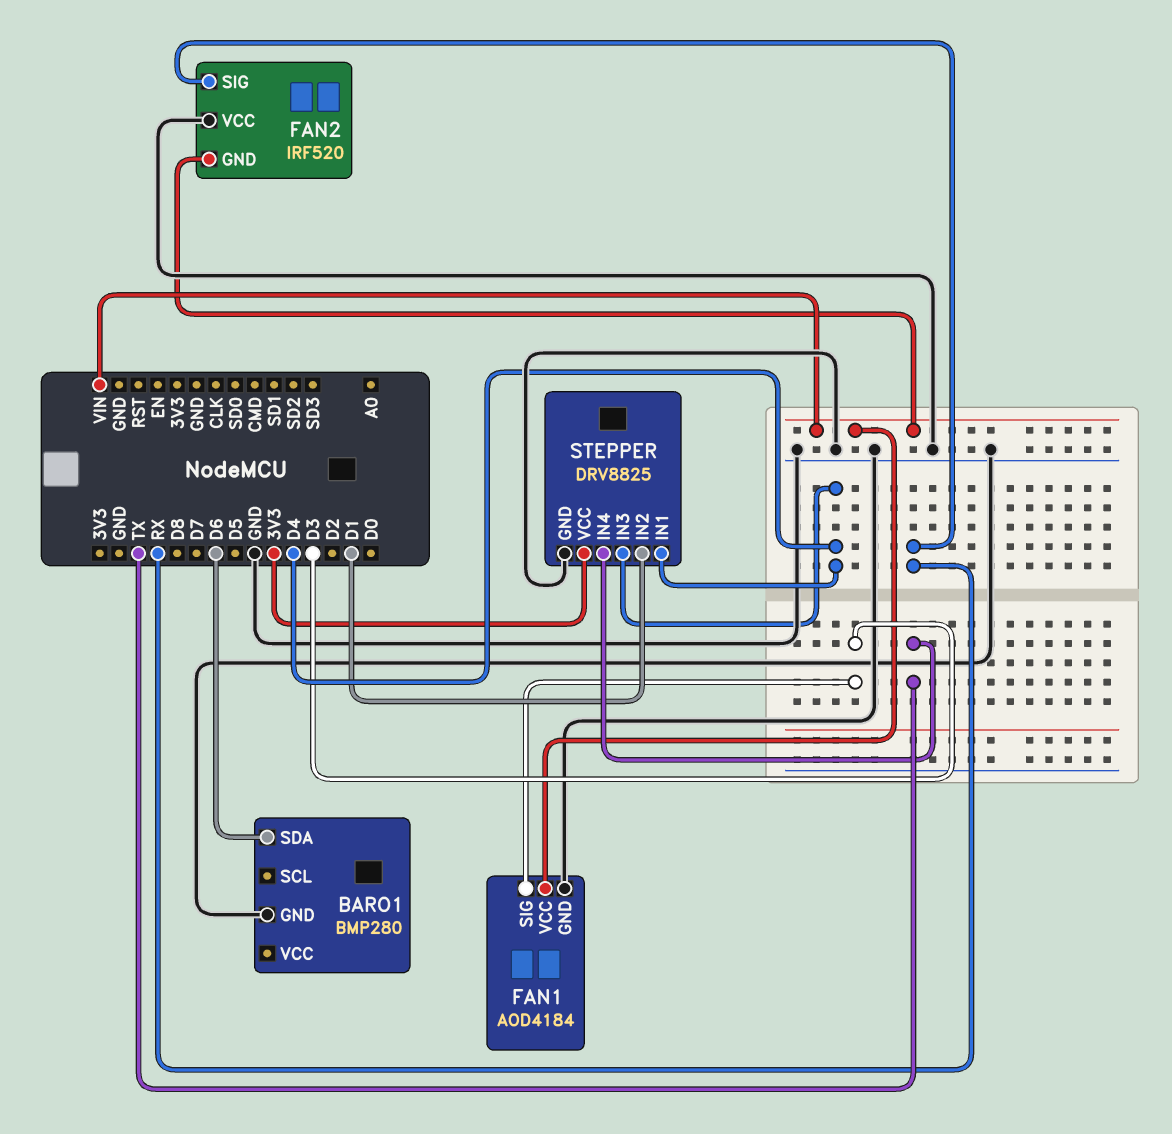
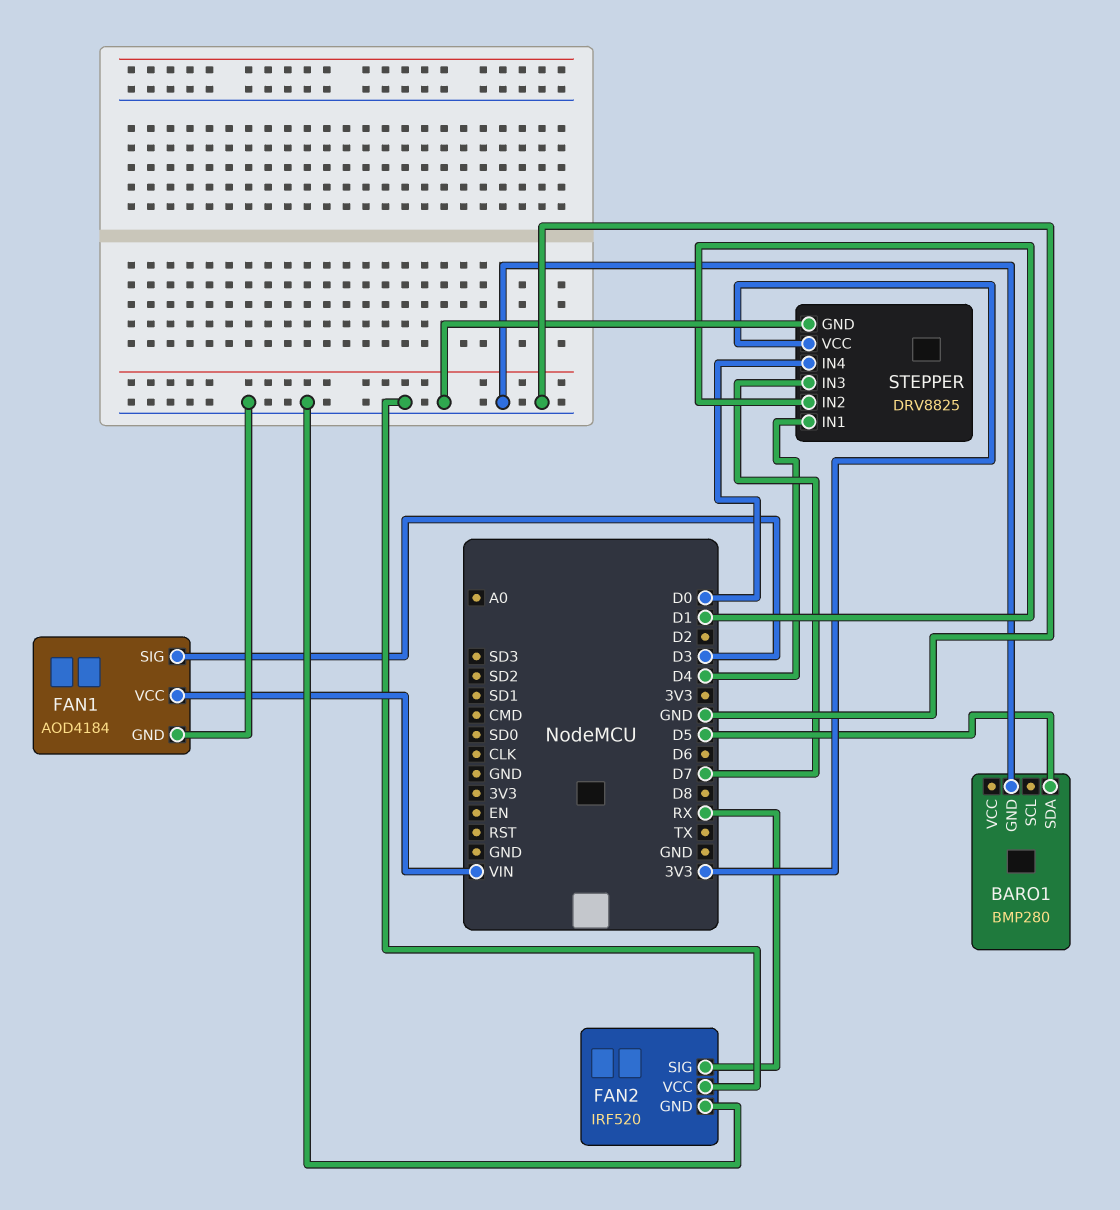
BARO1 pin SDA: D6 -> D5
FAN2 pin GND: VIN -> GND
STEPPER pin IN3: D4 -> D7
STEPPER pin IN4: TX -> D0

